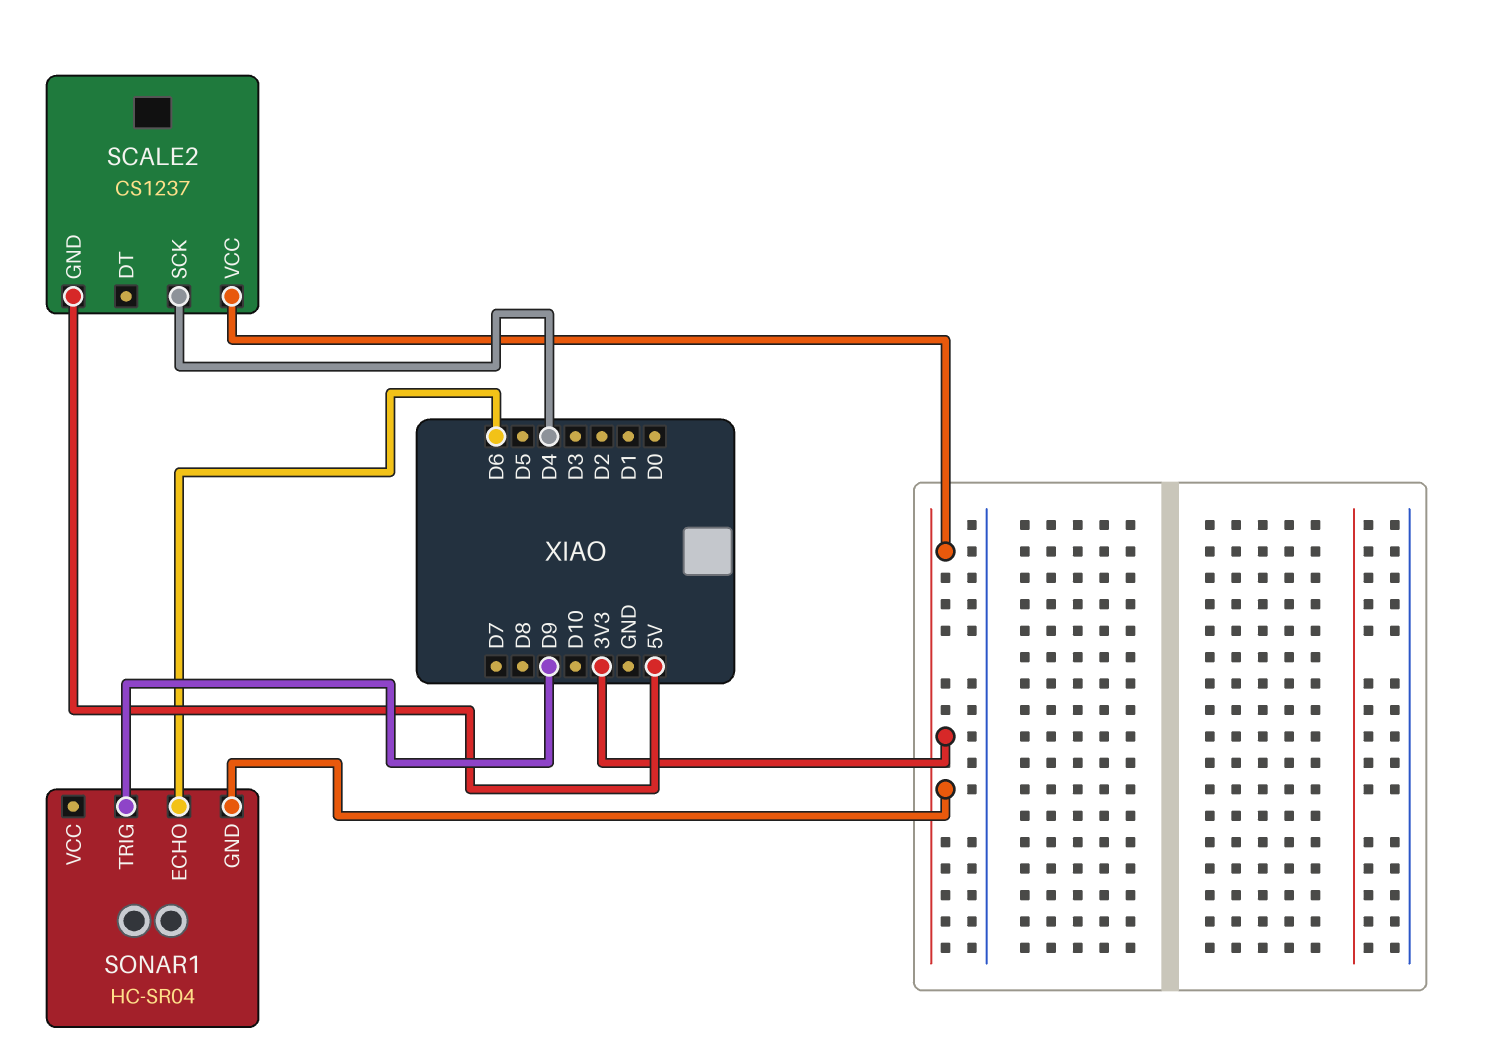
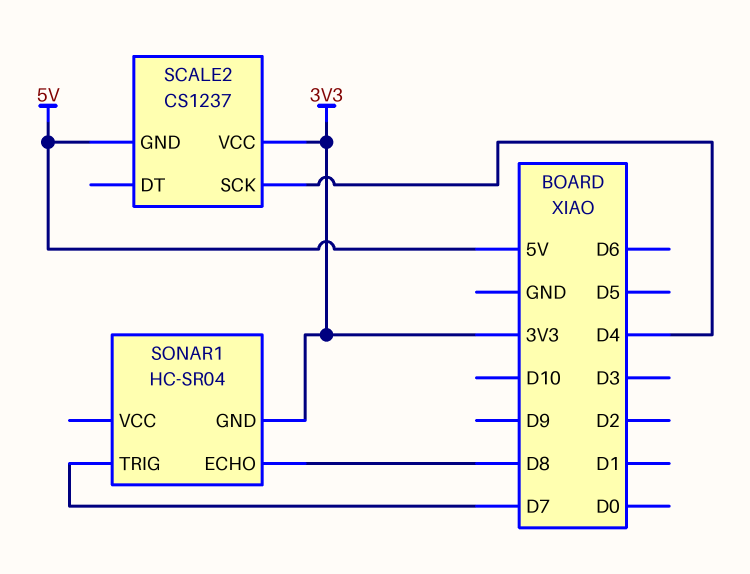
SONAR1 pin ECHO: D6 -> D8
SONAR1 pin TRIG: D9 -> D7

